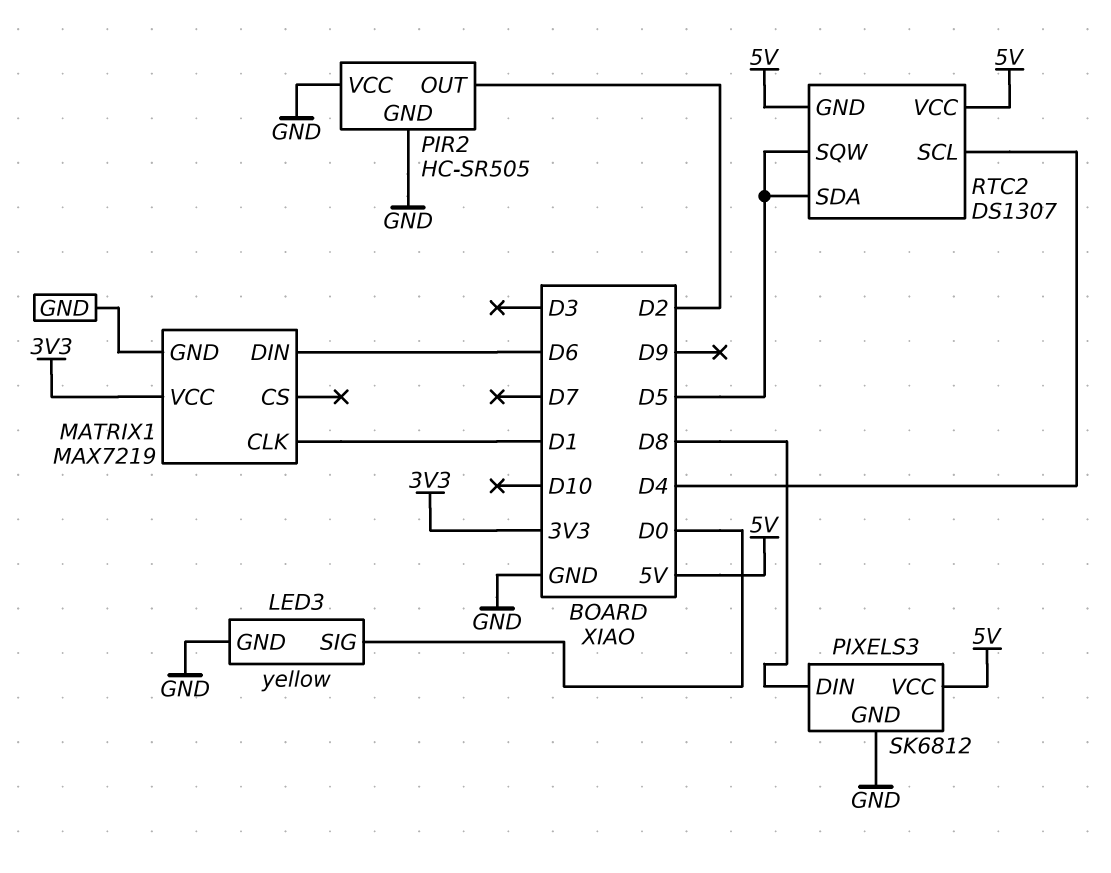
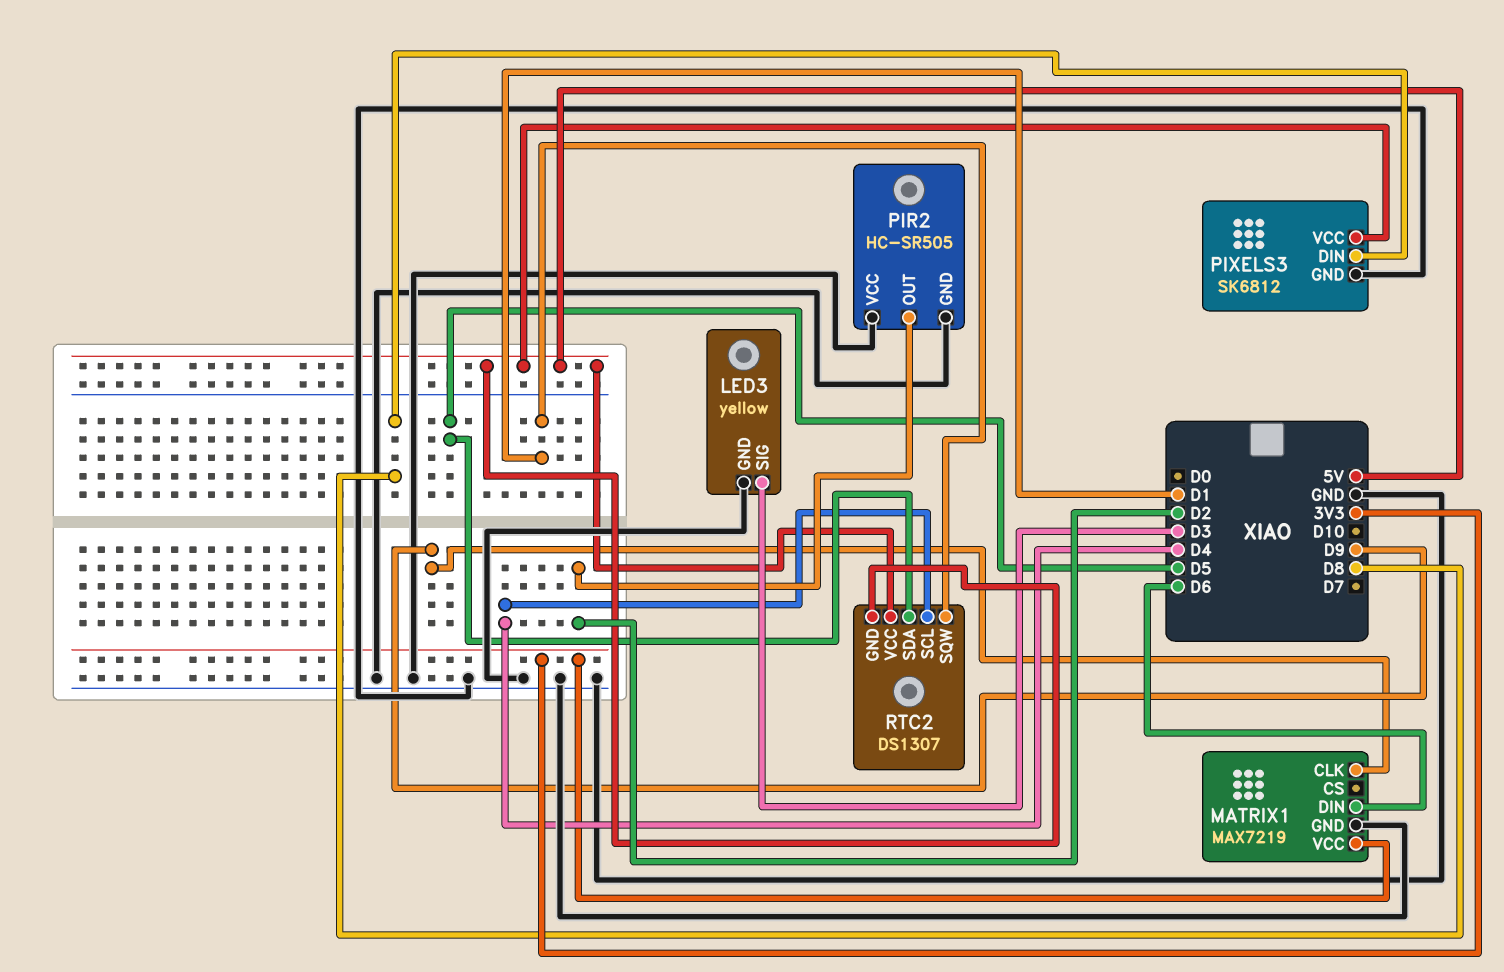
LED3 pin SIG: D0 -> D3
MATRIX1 pin CLK: D1 -> D9
RTC2 pin SQW: D5 -> D1

